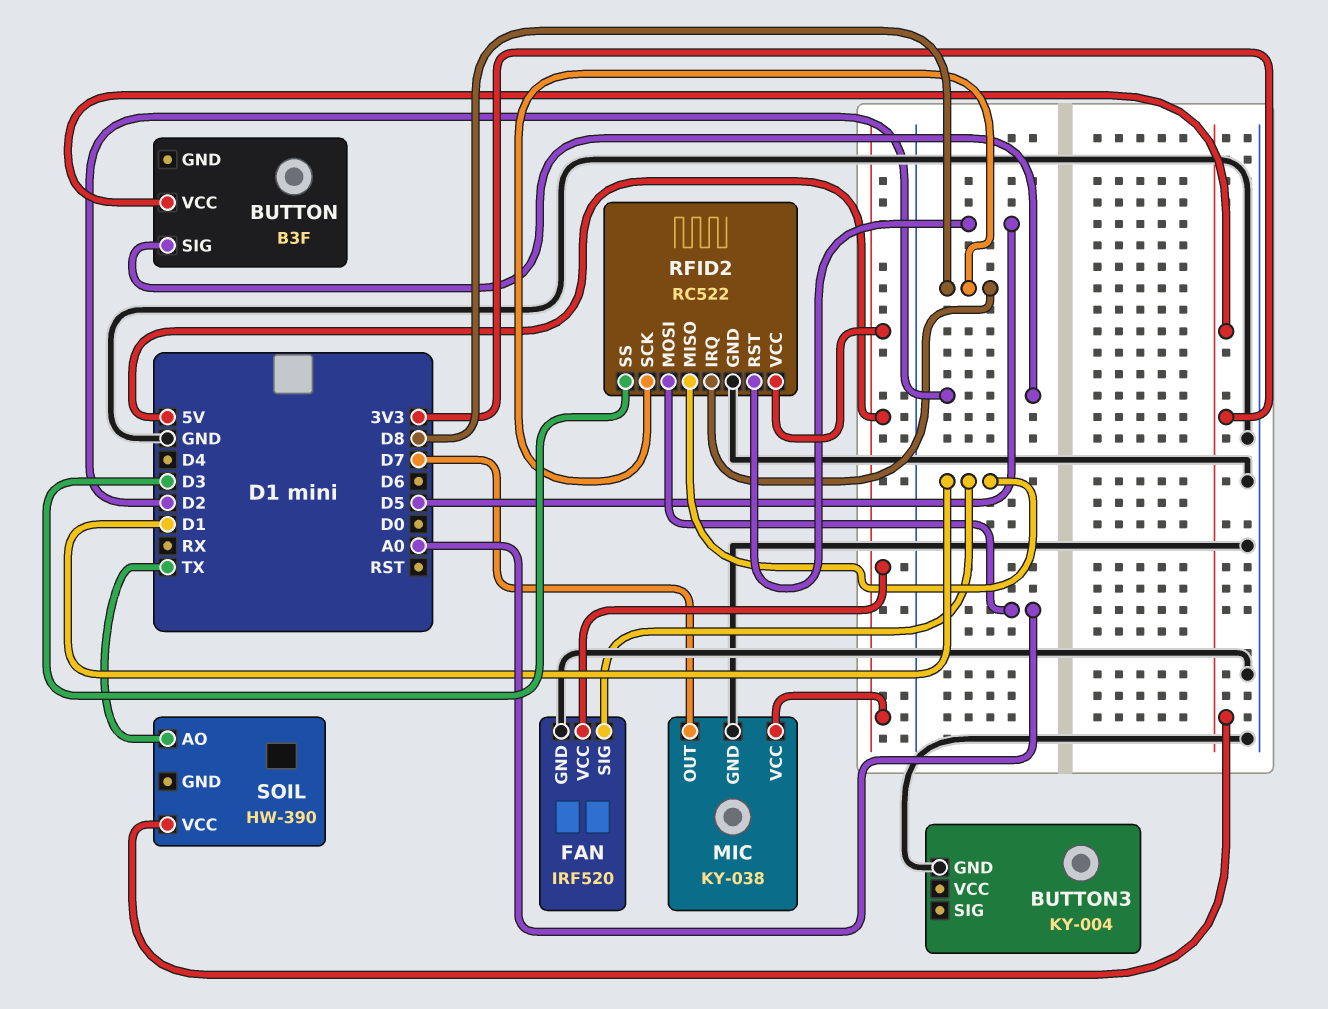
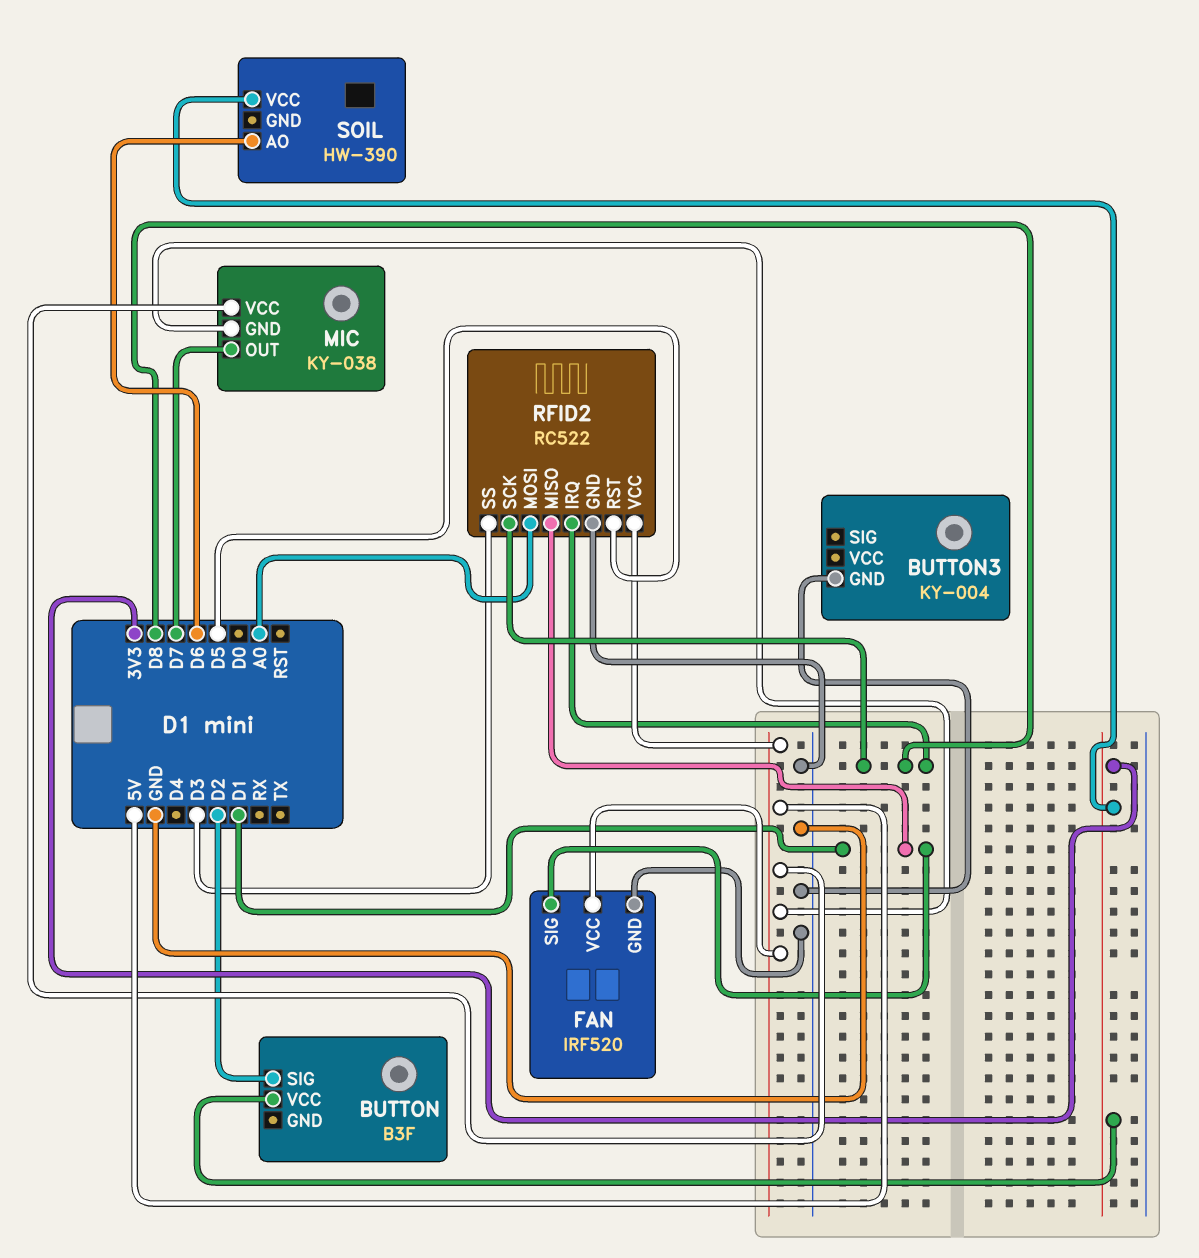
MIC pin GND: GND -> 5V
SOIL pin AO: TX -> D6

